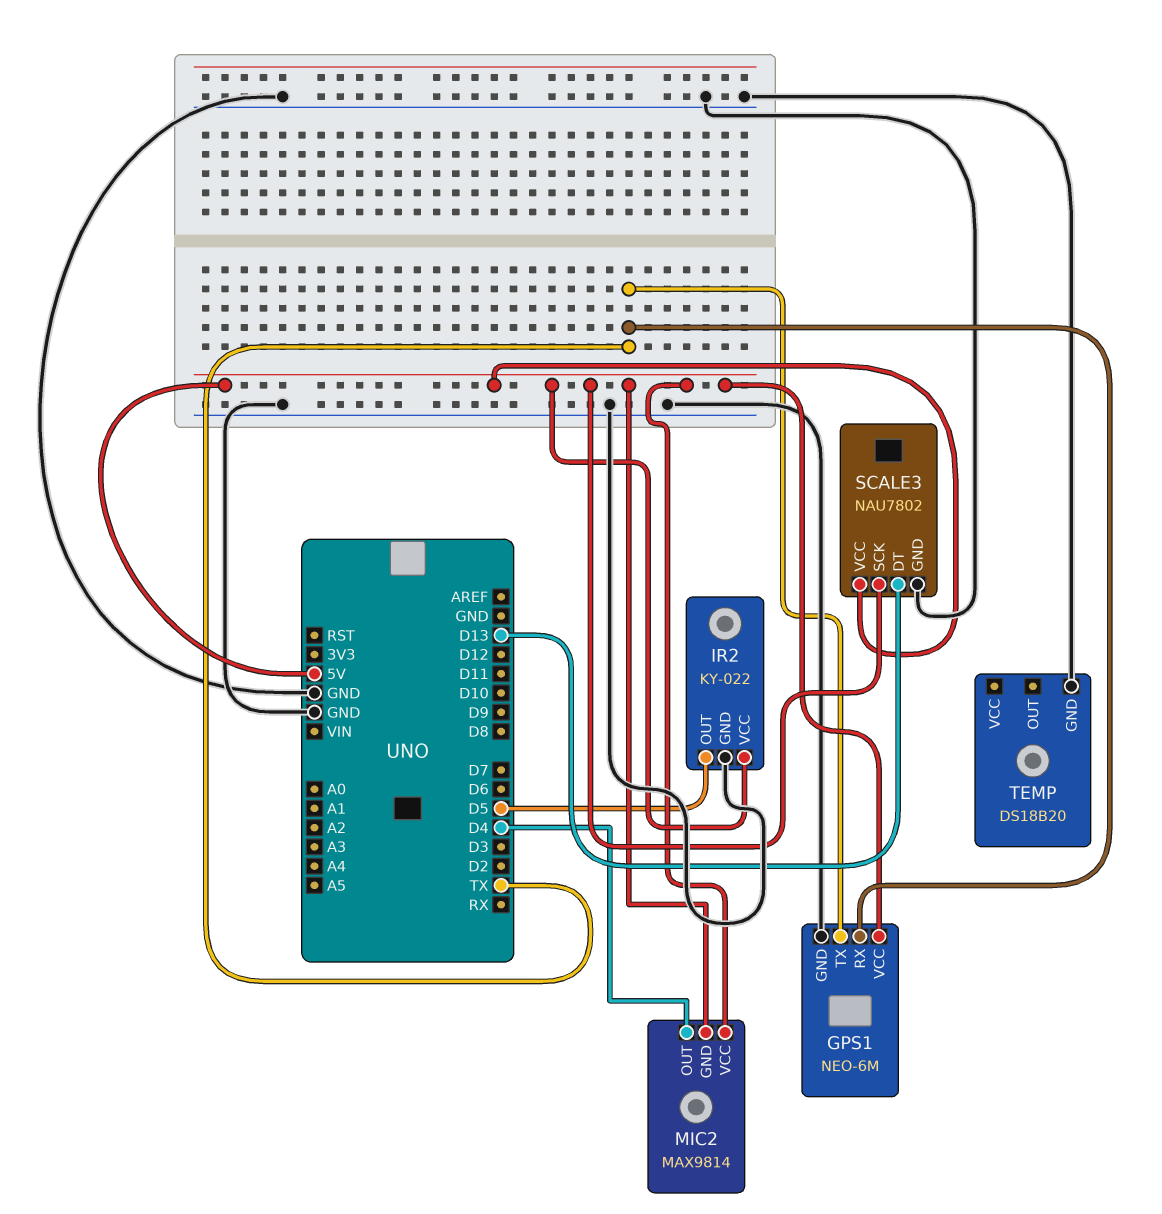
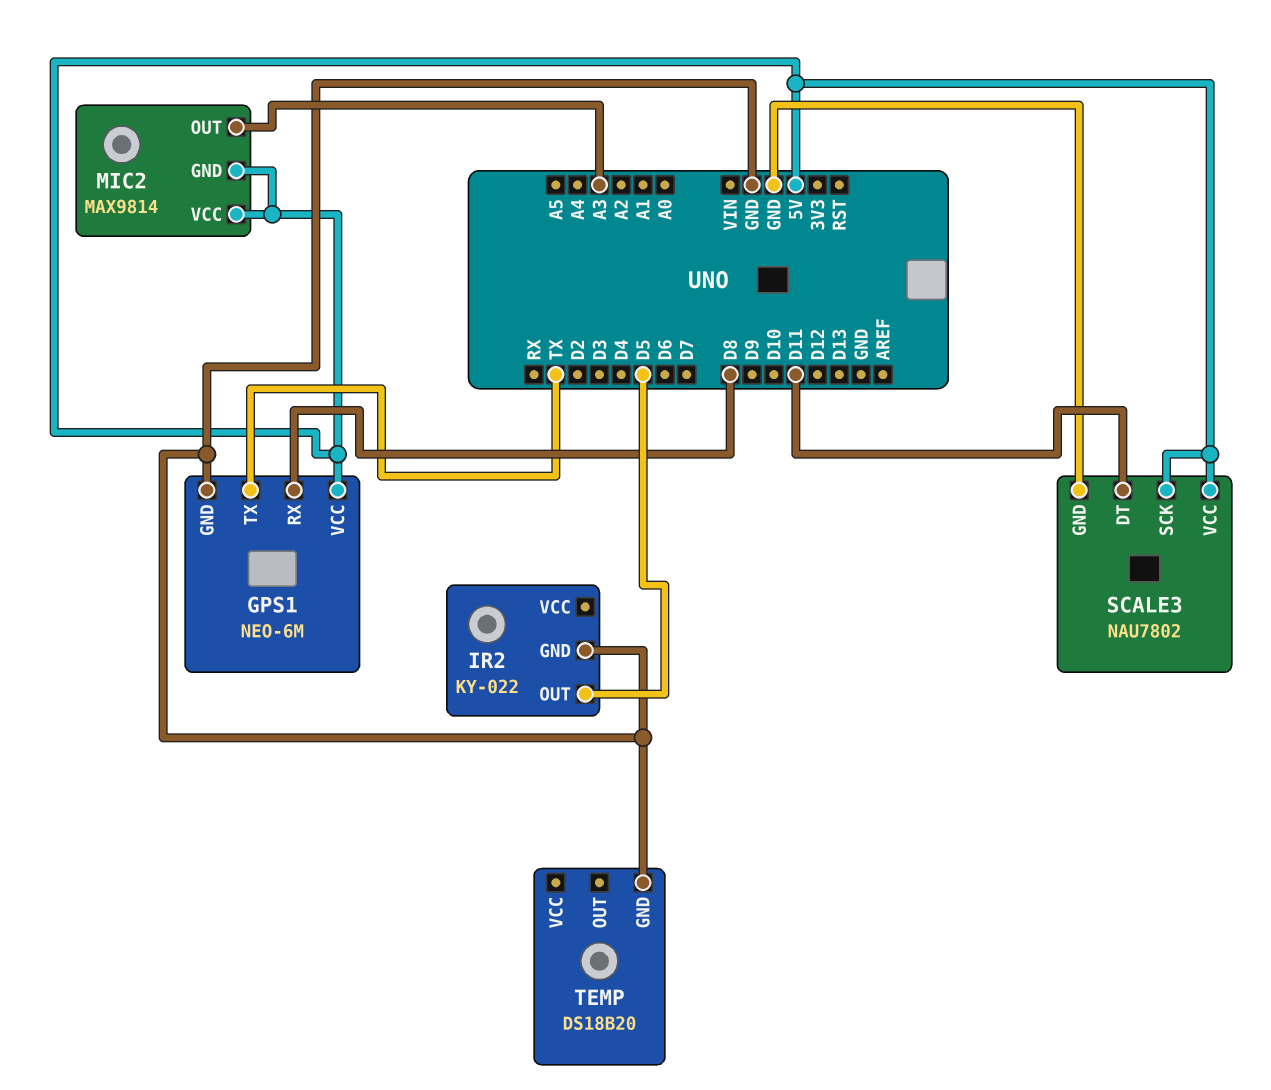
GPS1 pin RX: TX -> D8
IR2 pin VCC: 5V -> none
MIC2 pin OUT: D4 -> A3
SCALE3 pin DT: D13 -> D11

